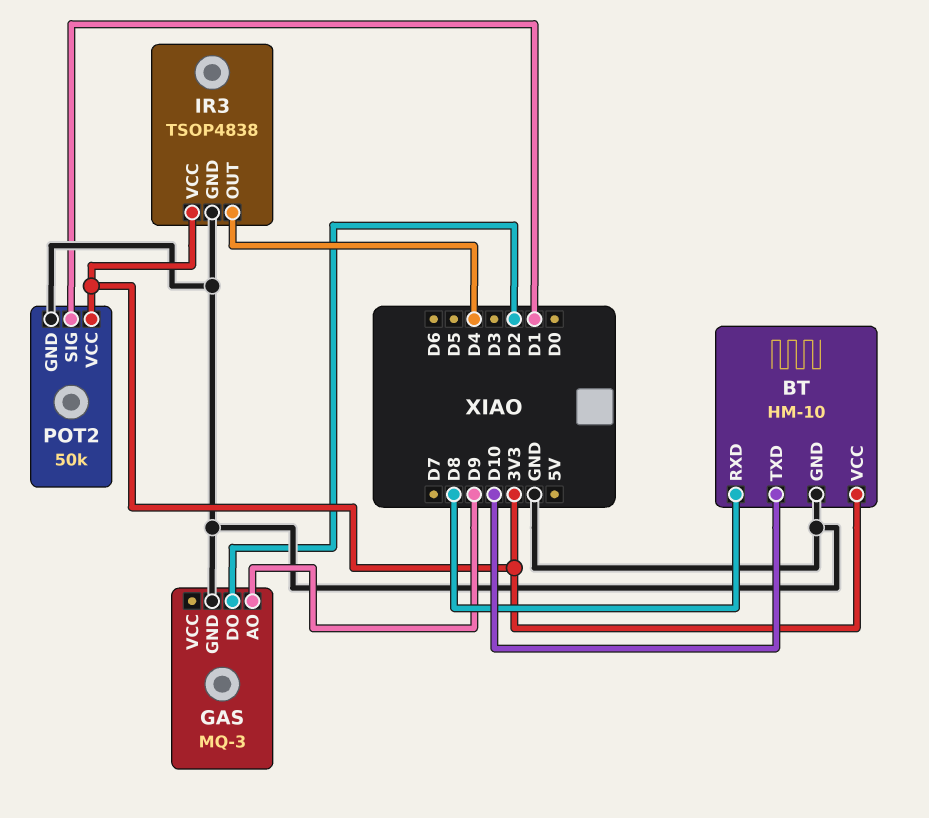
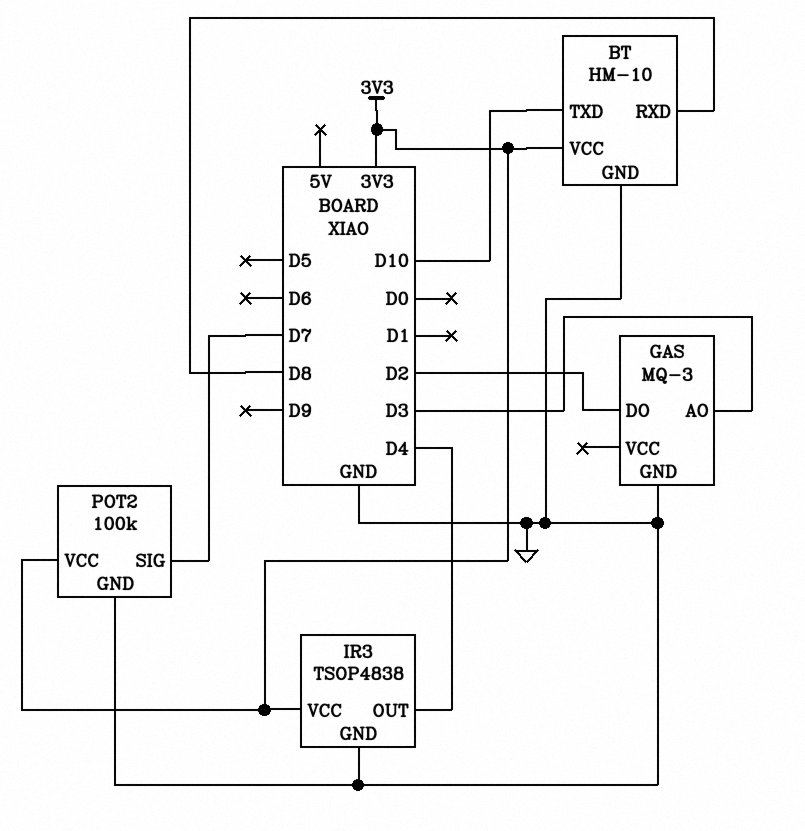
GAS pin AO: D9 -> D3
POT2: 50k -> 100k
POT2 pin SIG: D1 -> D7

